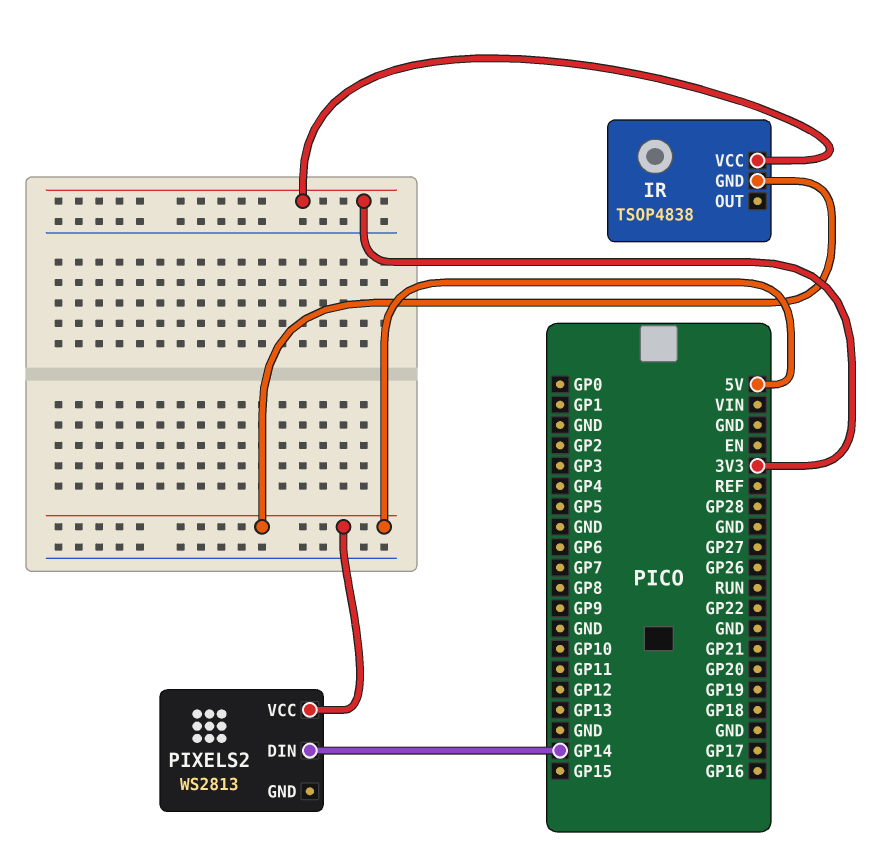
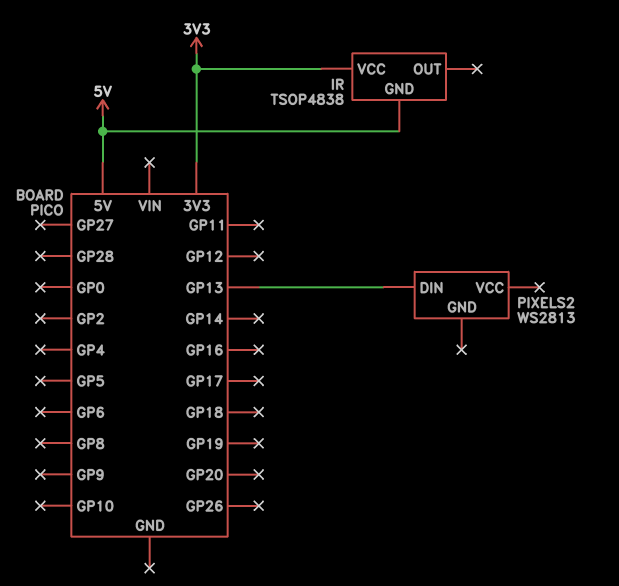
PIXELS2 pin DIN: GP14 -> GP13
PIXELS2 pin VCC: 5V -> none

